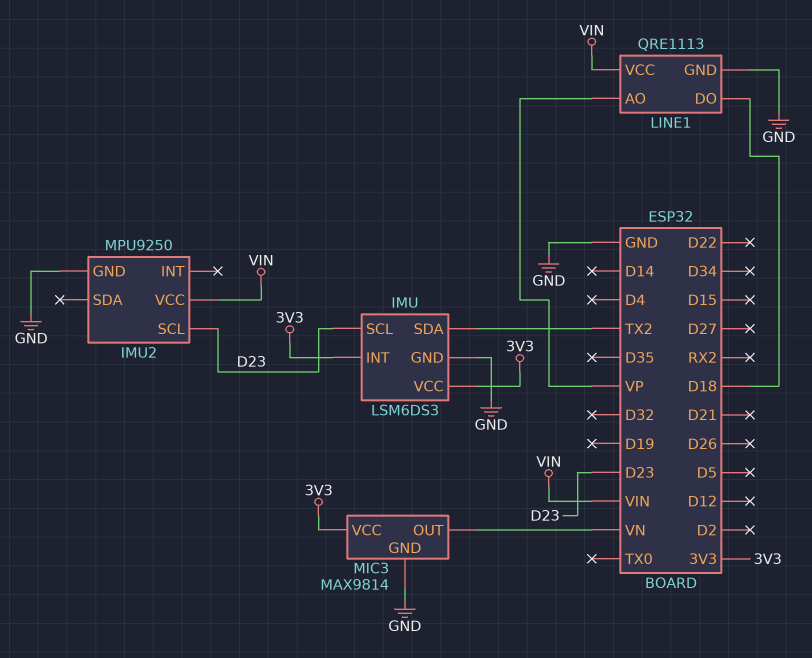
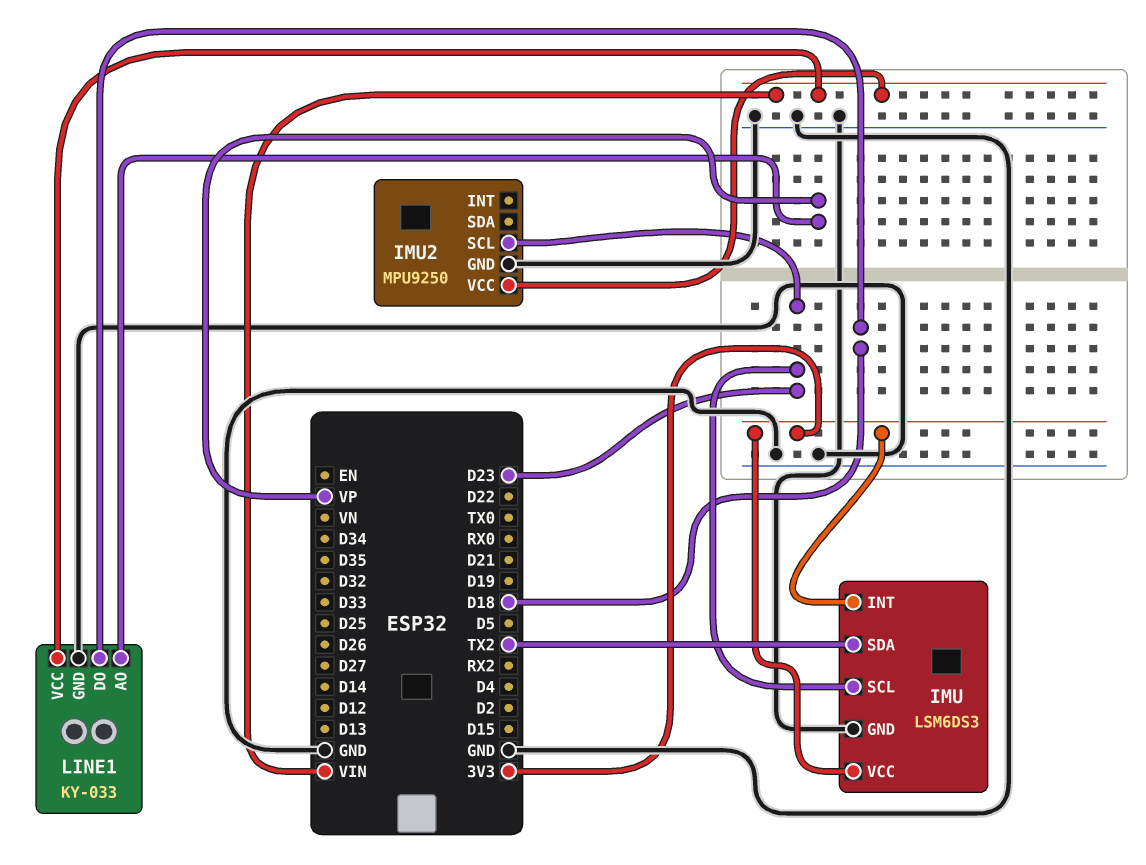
LINE1: QRE1113 -> KY-033
MIC3: MAX9814 -> none
MIC3 pin GND: GND -> none
MIC3 pin OUT: VN -> none
MIC3 pin VCC: 3V3 -> none

